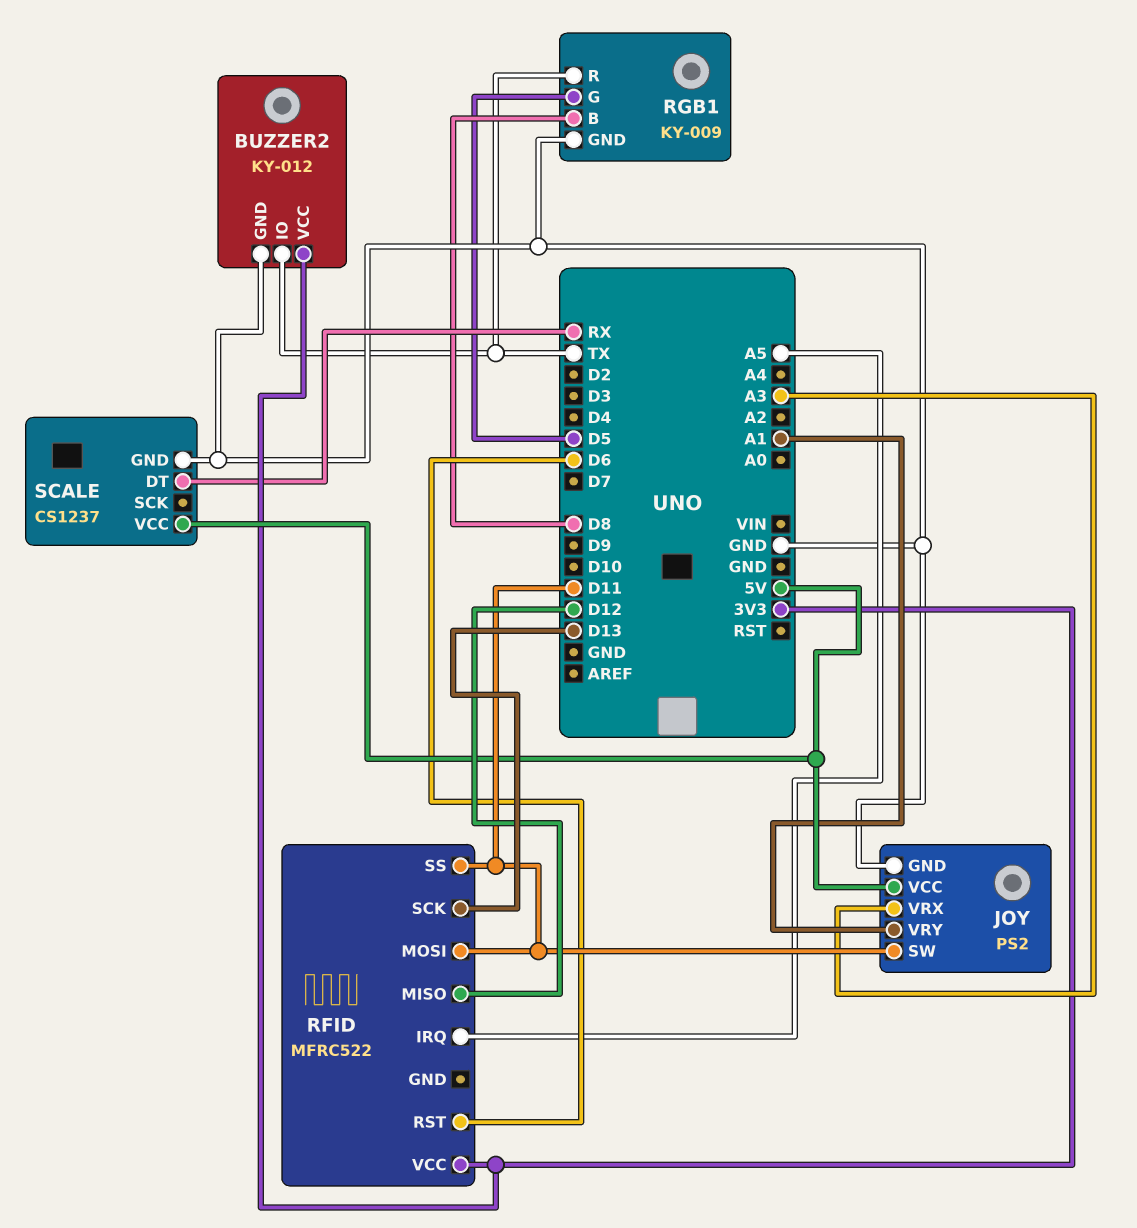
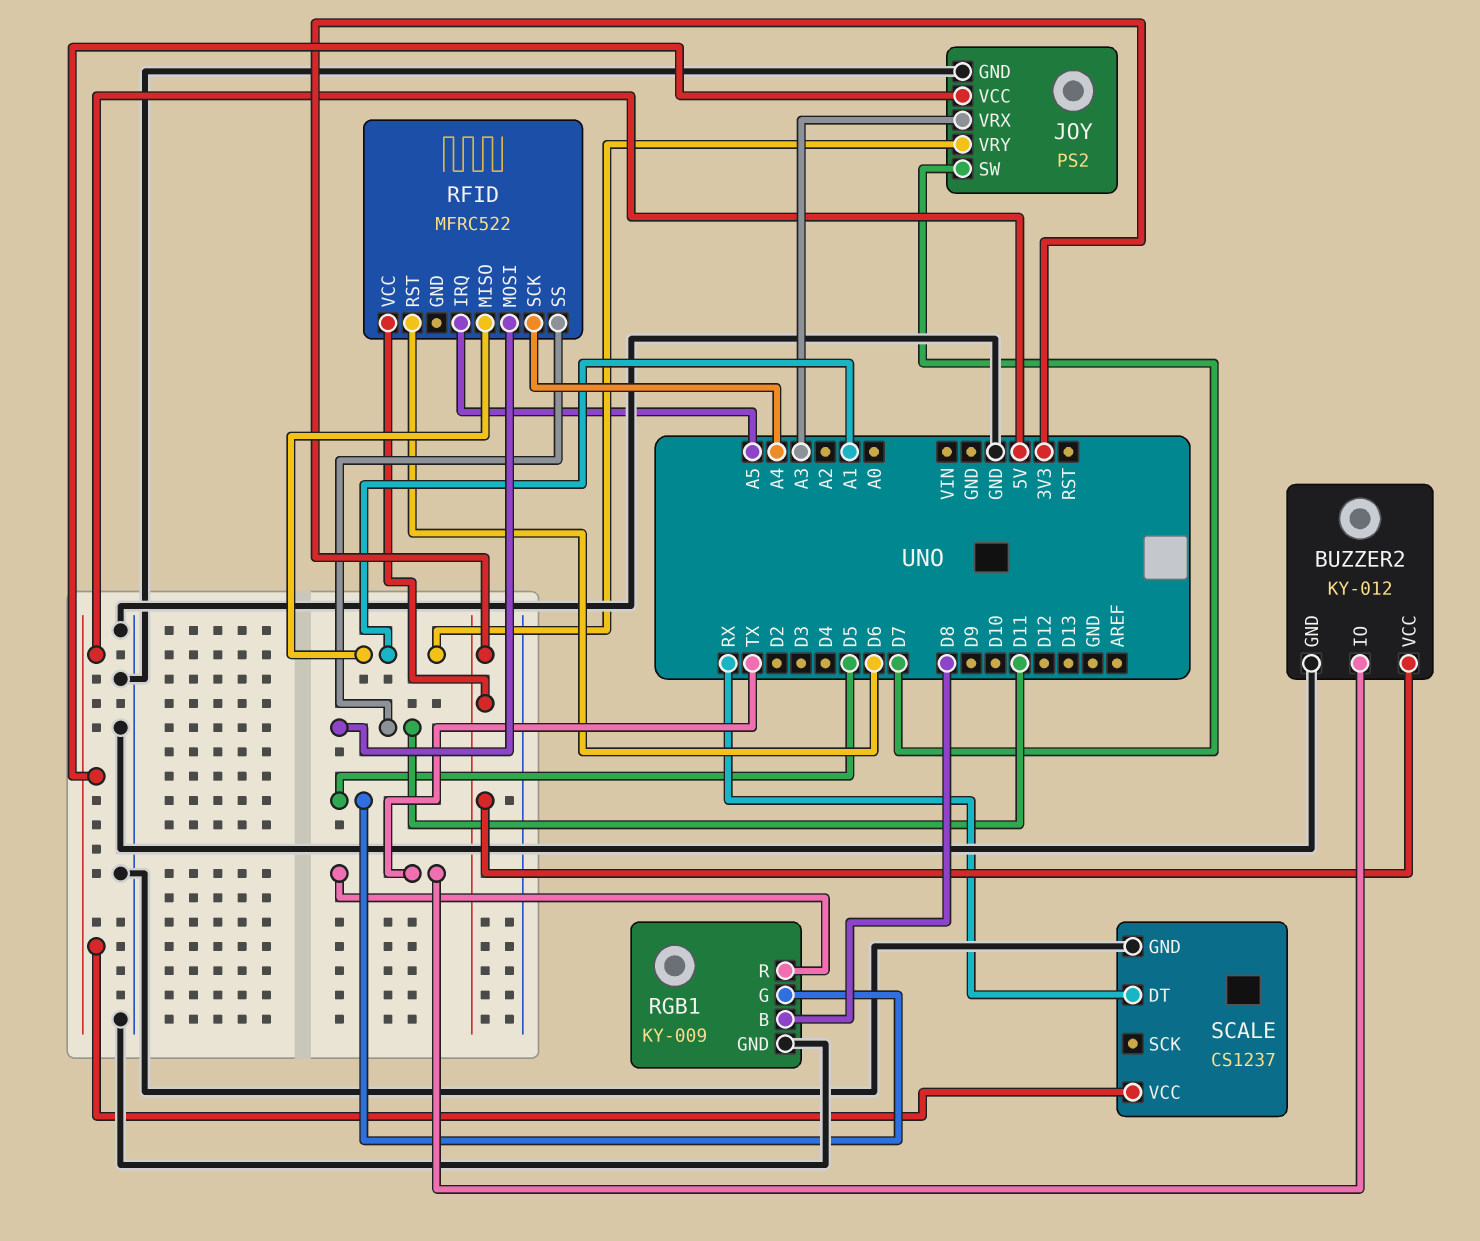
JOY pin SW: D11 -> D7
RFID pin MISO: D12 -> A1
RFID pin SCK: D13 -> A4

